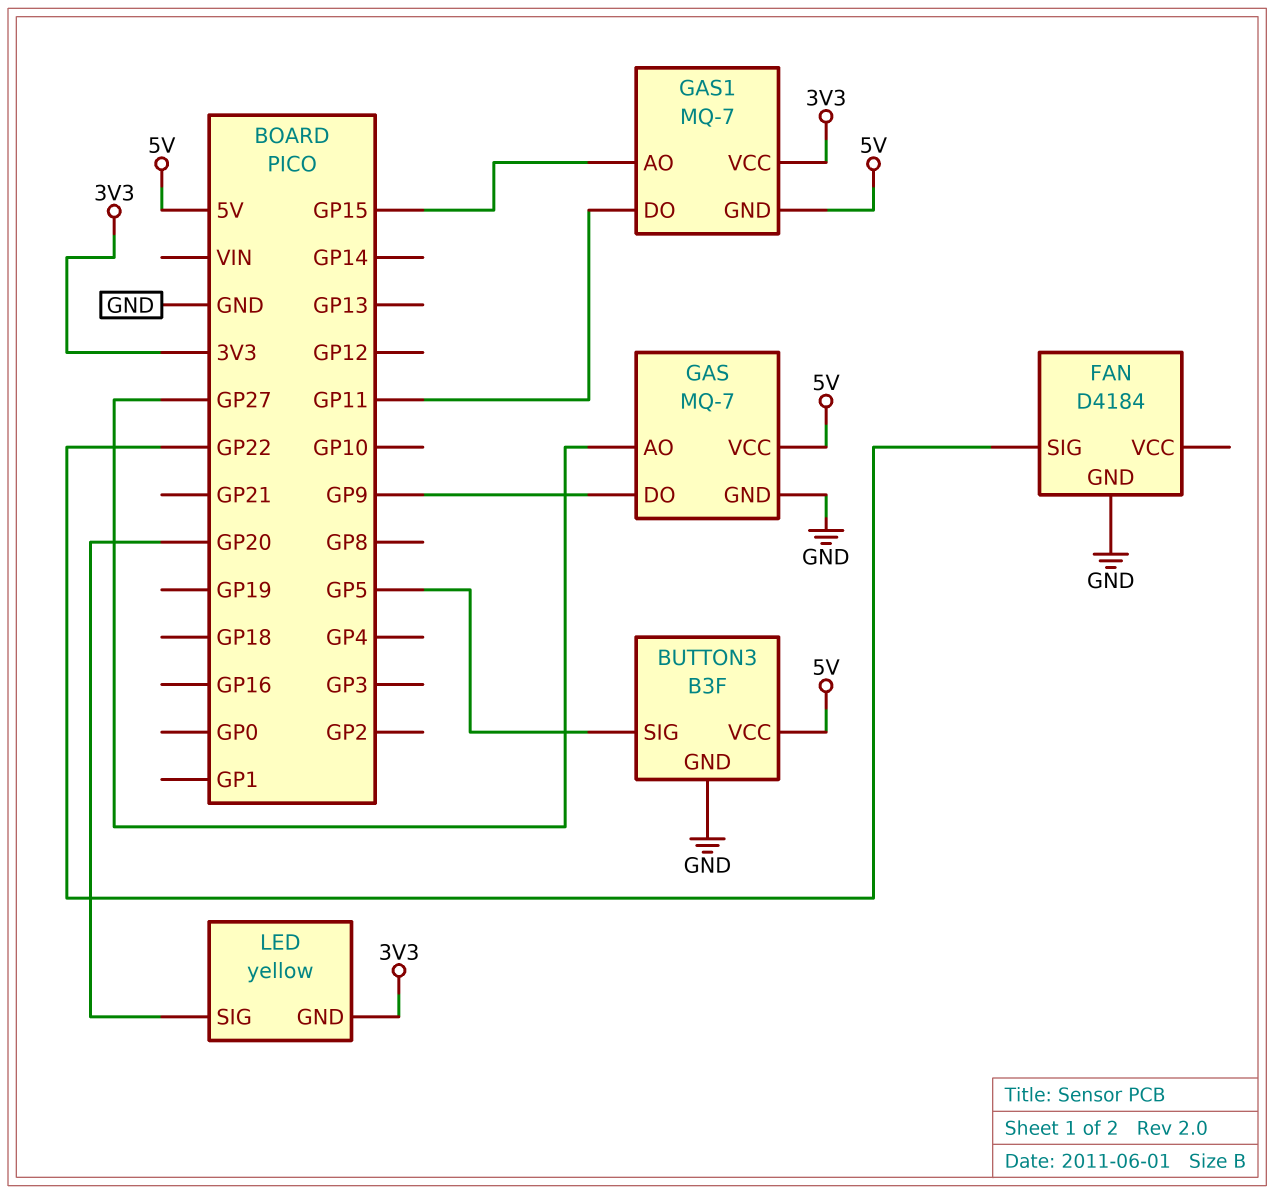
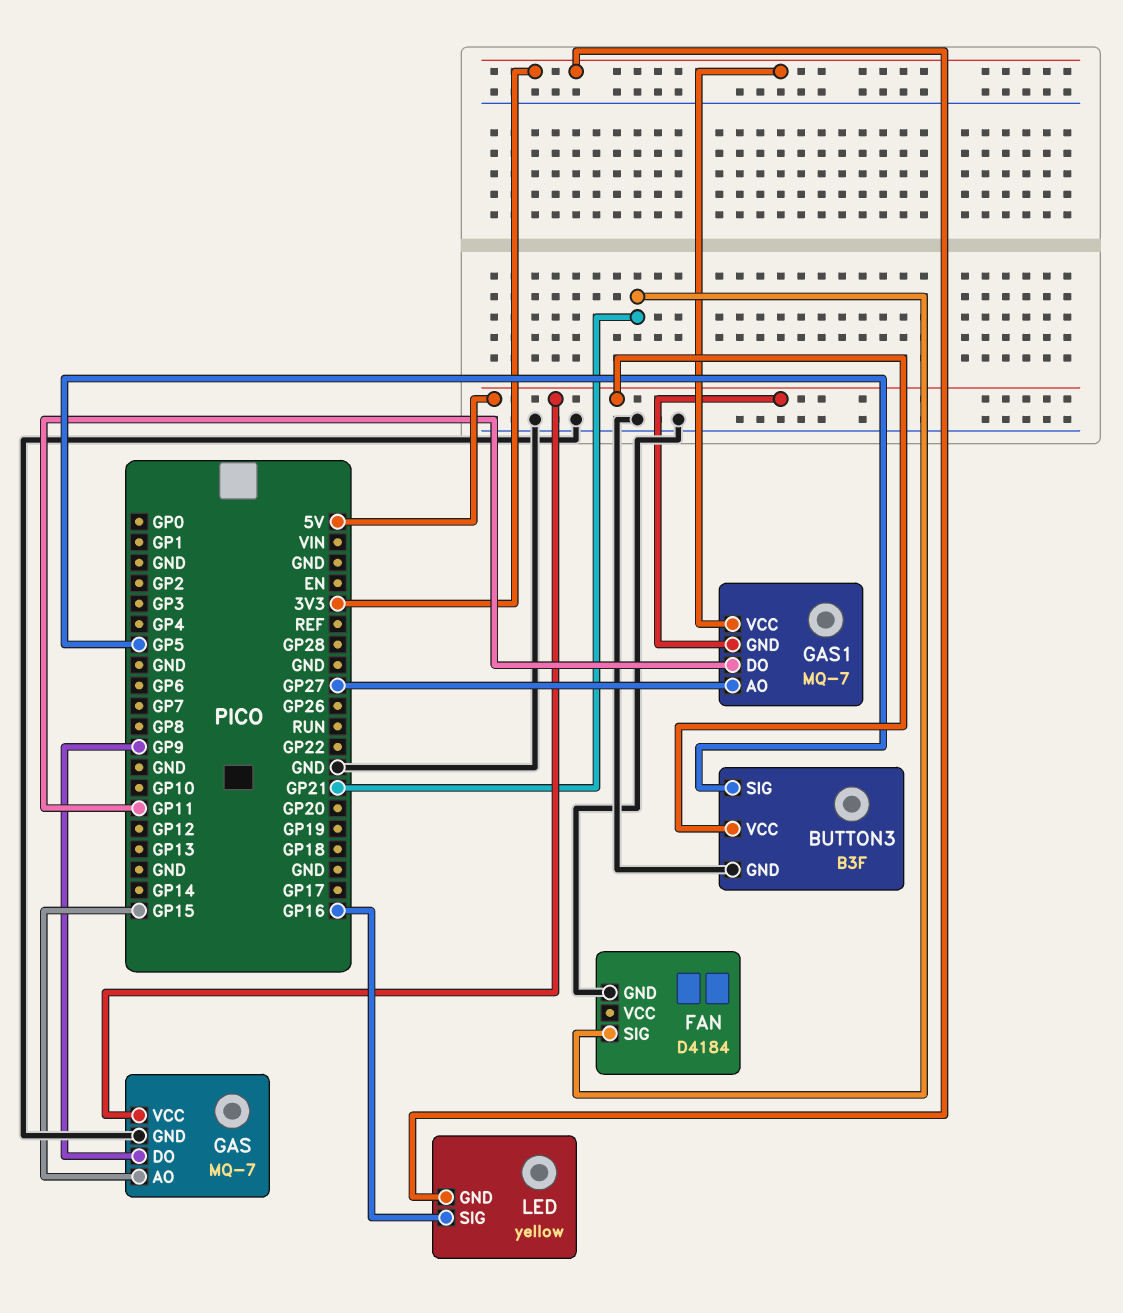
FAN pin SIG: GP22 -> GP21
GAS pin AO: GP27 -> GP15
GAS1 pin AO: GP15 -> GP27
LED pin SIG: GP20 -> GP16

